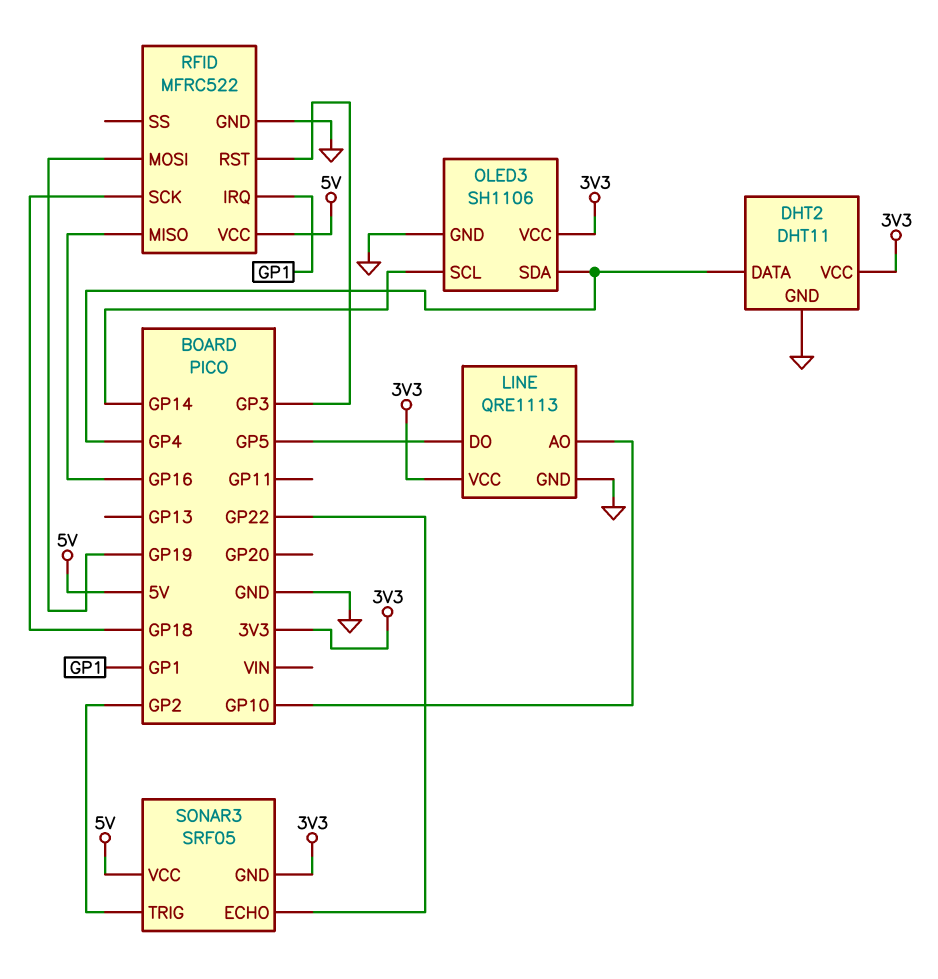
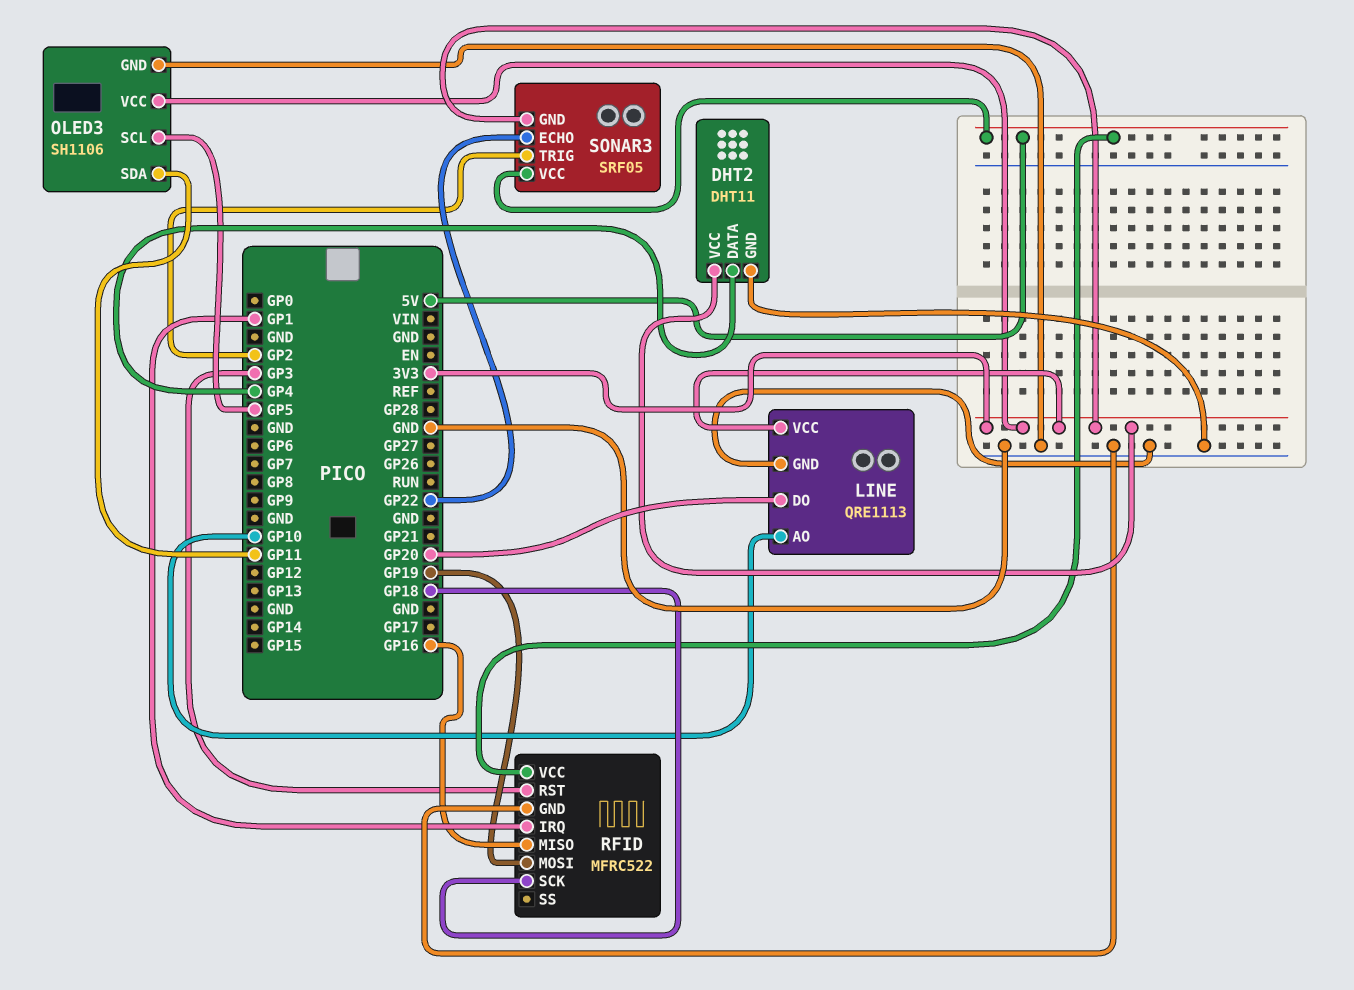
LINE pin DO: GP5 -> GP20
OLED3 pin SCL: GP14 -> GP5
OLED3 pin SDA: GP4 -> GP11

